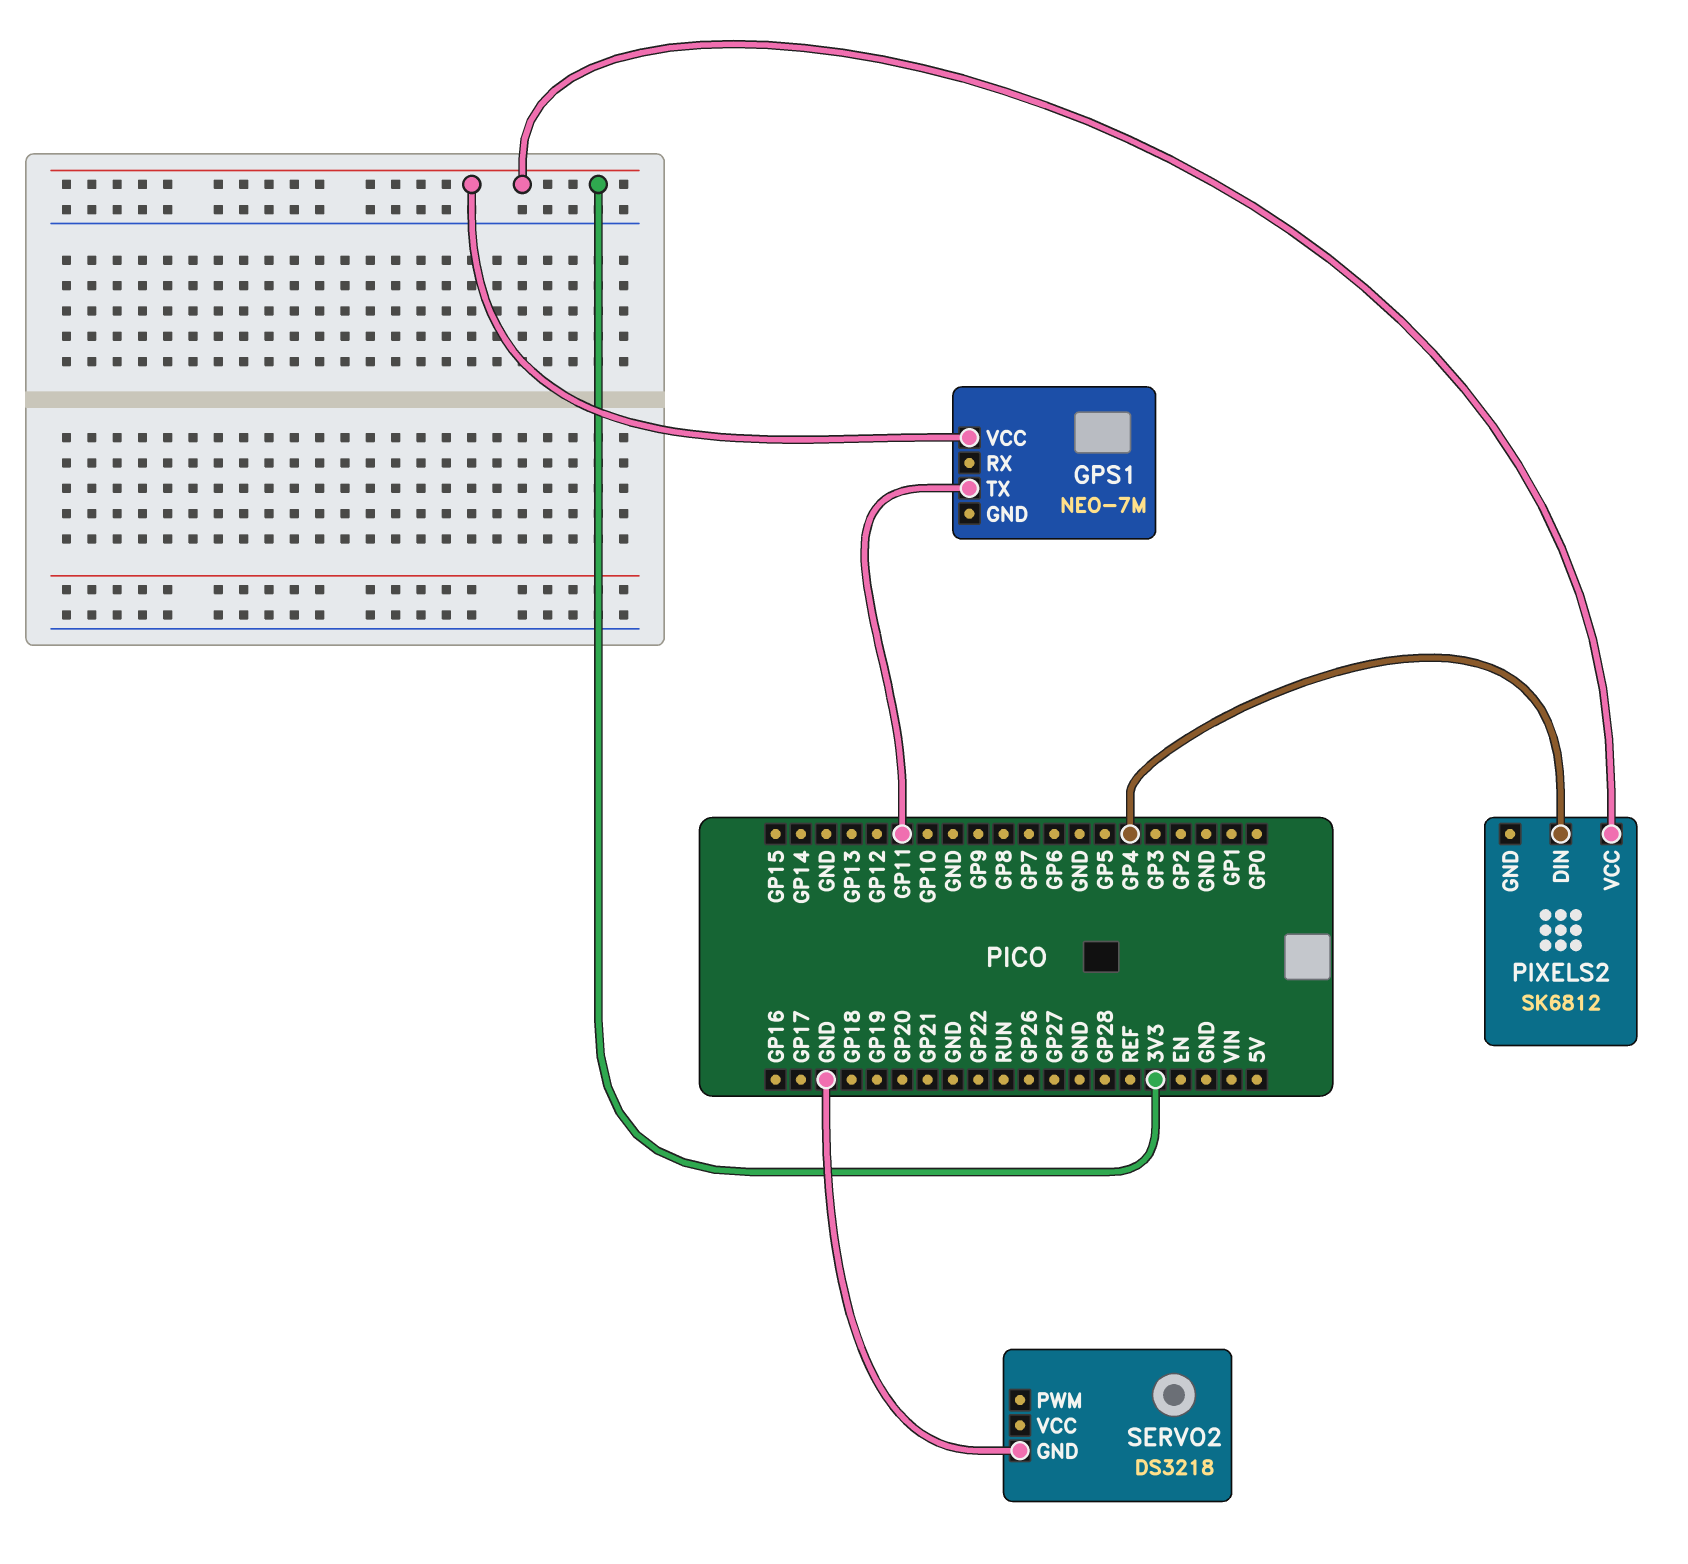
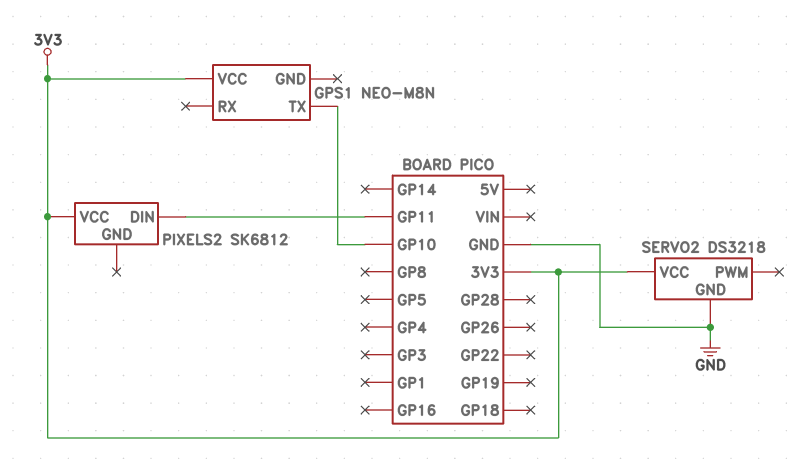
GPS1: NEO-7M -> NEO-M8N
GPS1 pin TX: GP11 -> GP10
PIXELS2 pin DIN: GP4 -> GP11
SERVO2 pin VCC: none -> 3V3

